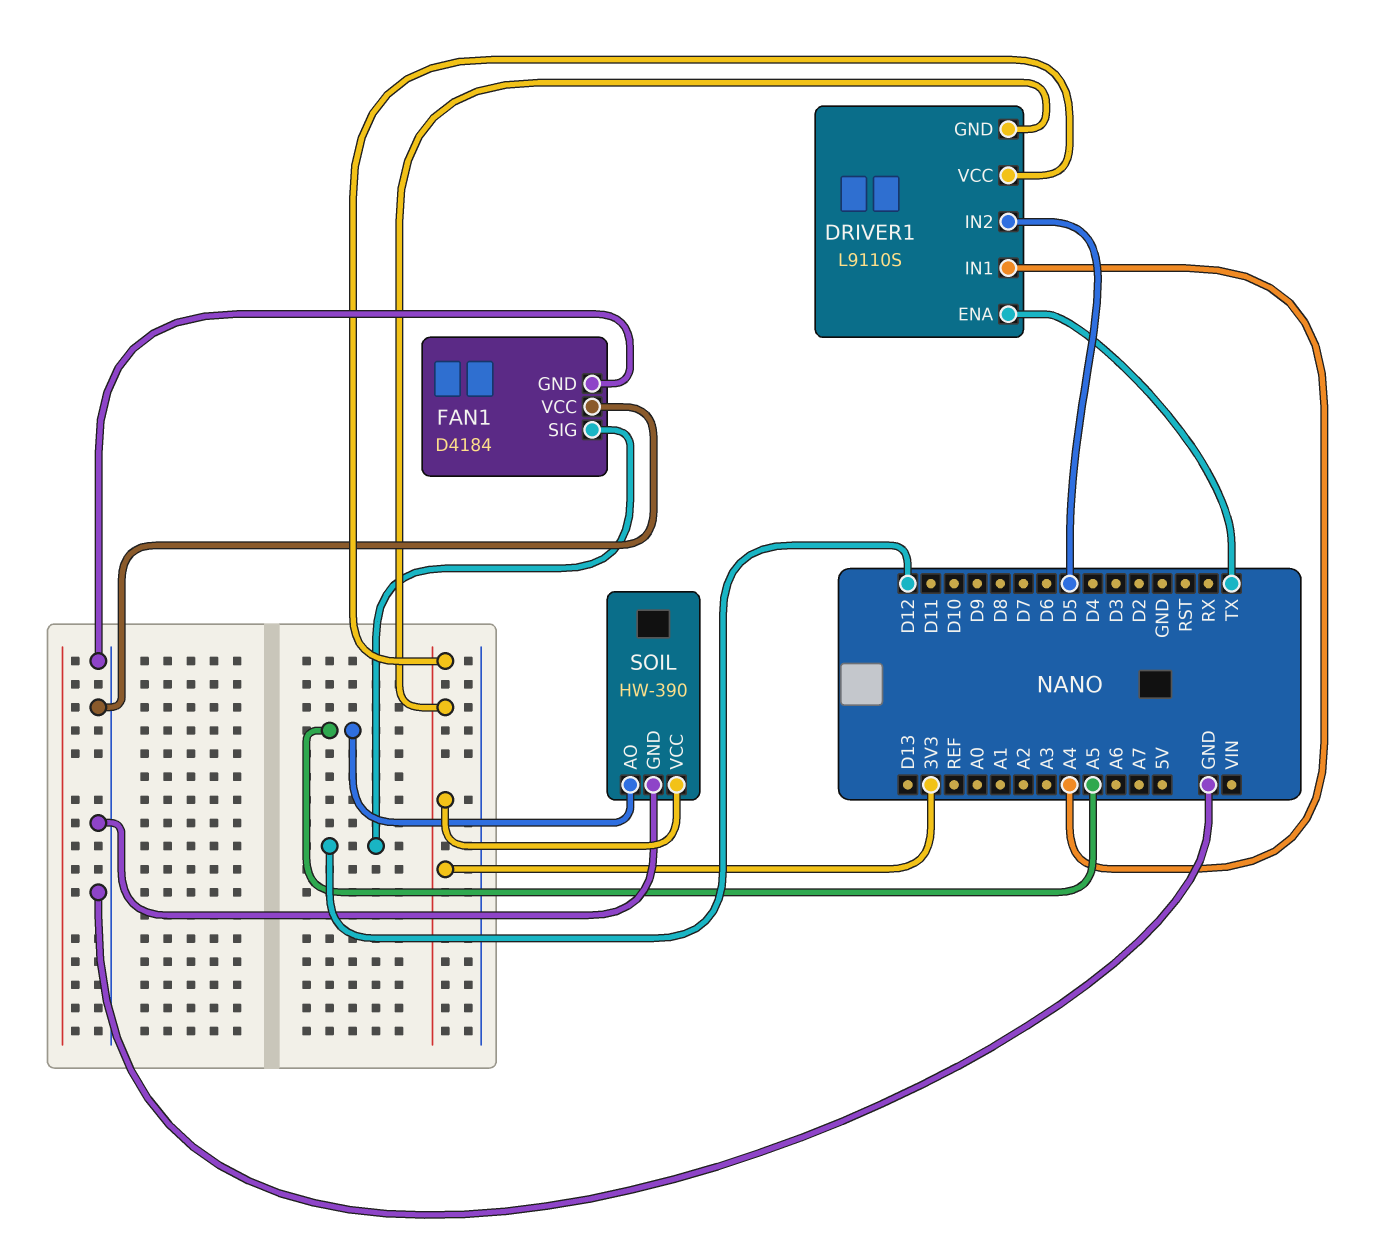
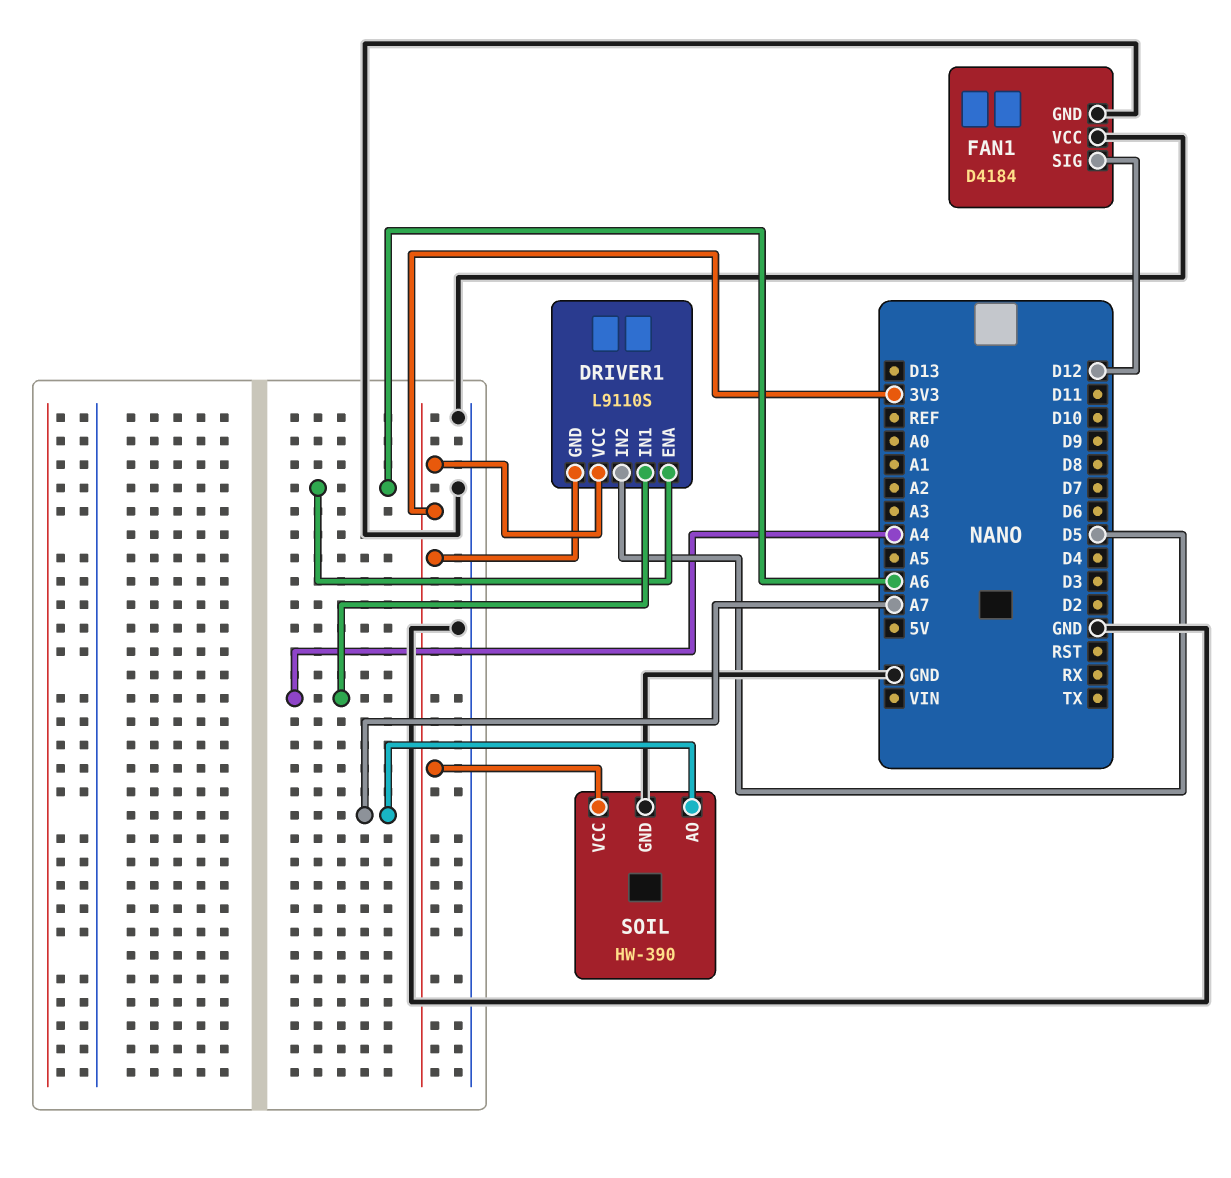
DRIVER1 pin ENA: TX -> A6
SOIL pin AO: A5 -> A7

